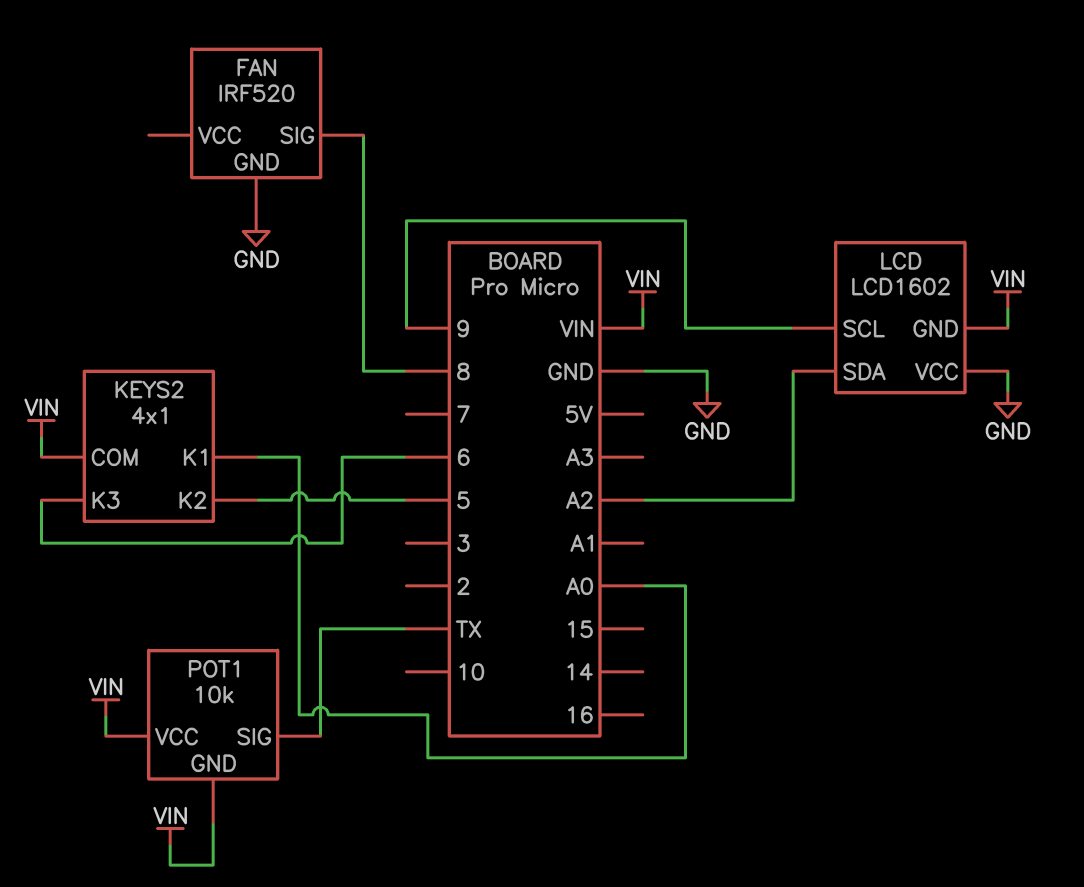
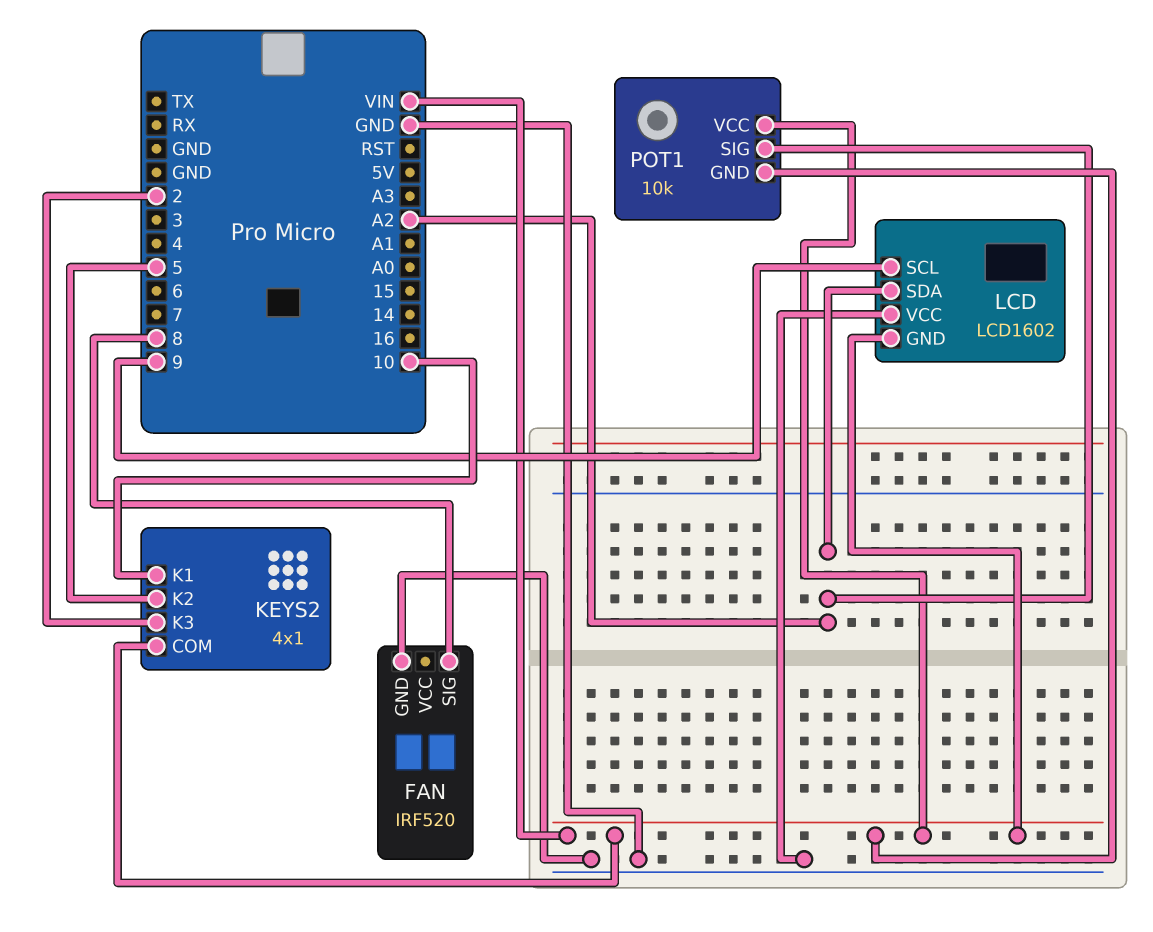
KEYS2 pin K1: A0 -> 10
KEYS2 pin K3: 6 -> 2
POT1 pin SIG: TX -> A2

